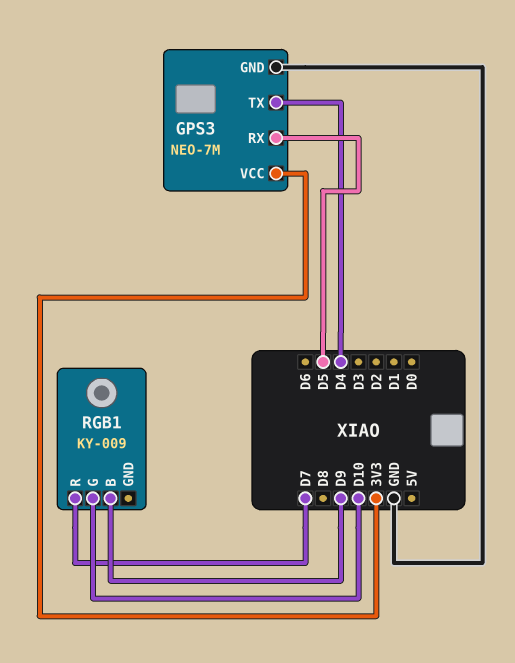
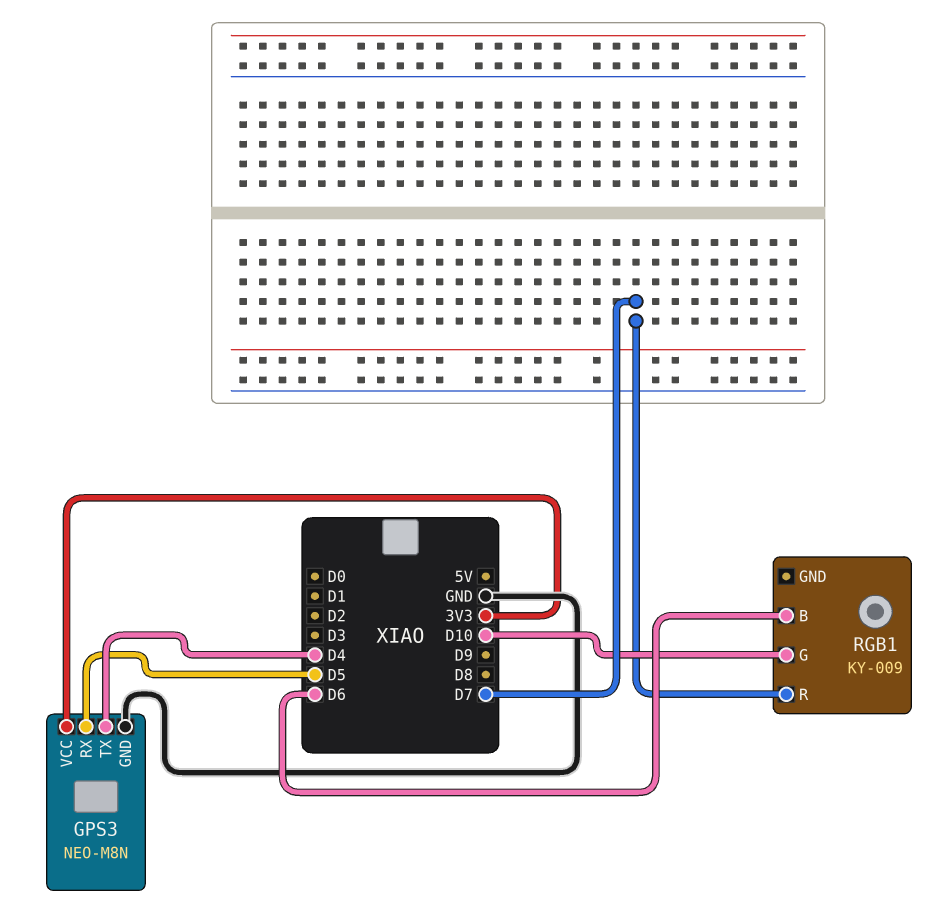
GPS3: NEO-7M -> NEO-M8N
RGB1 pin B: D9 -> D6

